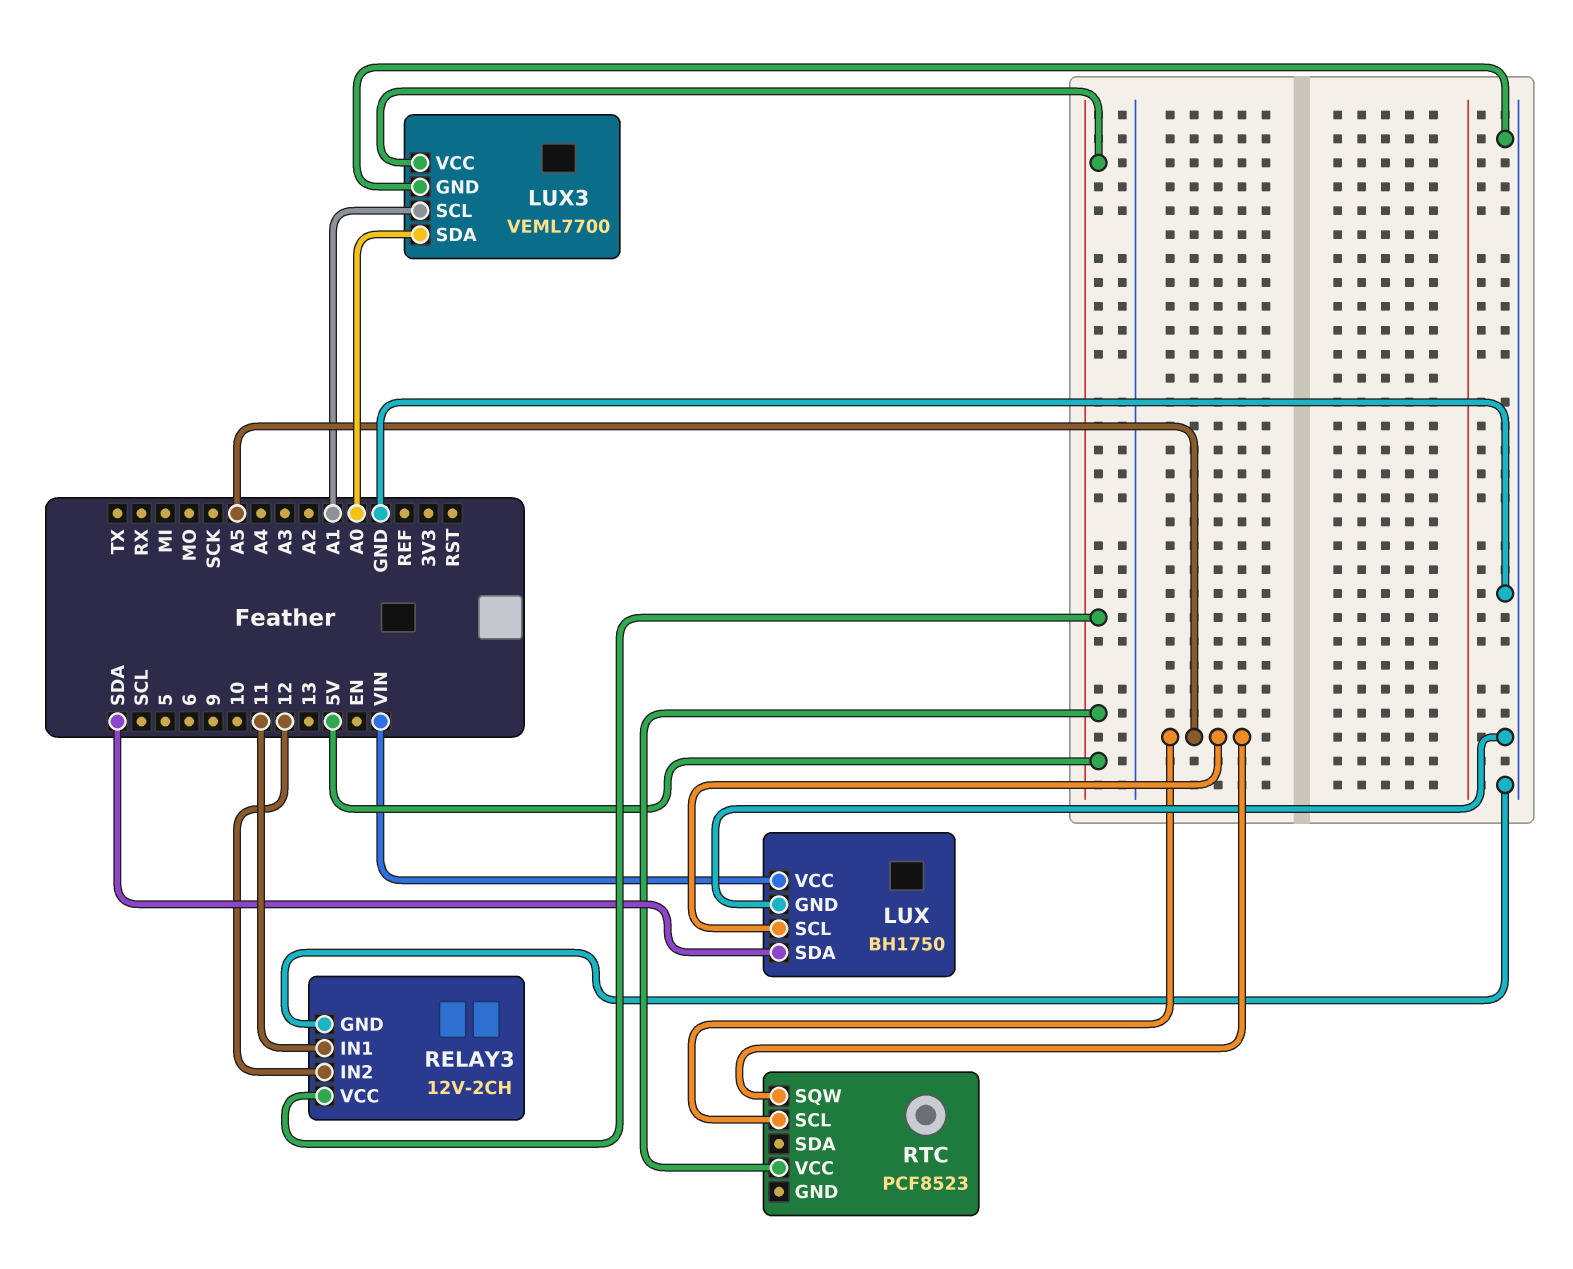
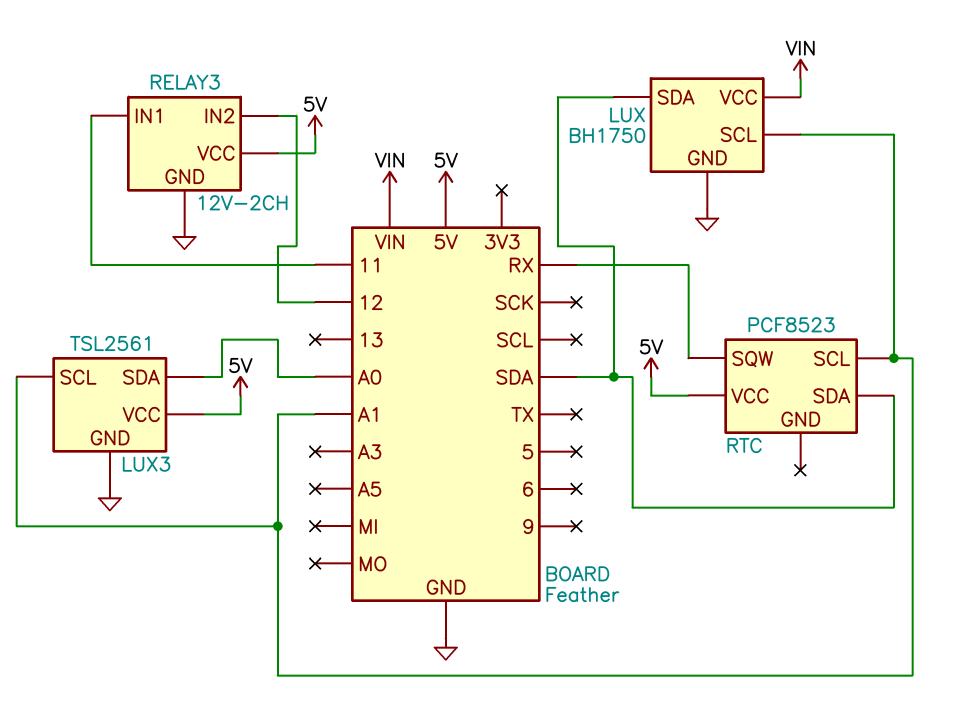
LUX pin SCL: A5 -> A1
LUX3: VEML7700 -> TSL2561
RTC pin SCL: A5 -> A1
RTC pin SDA: none -> SDA
RTC pin SQW: A5 -> RX

